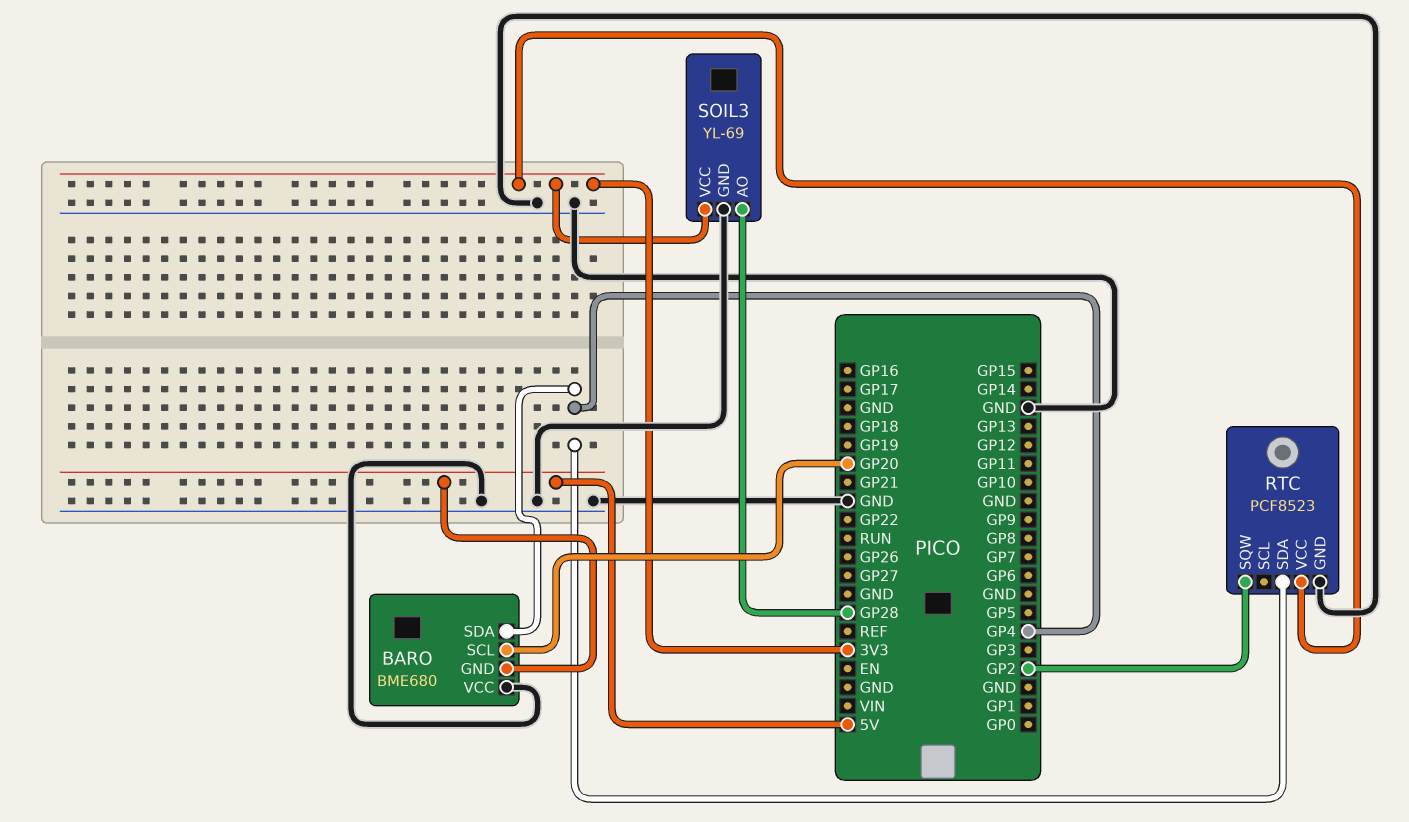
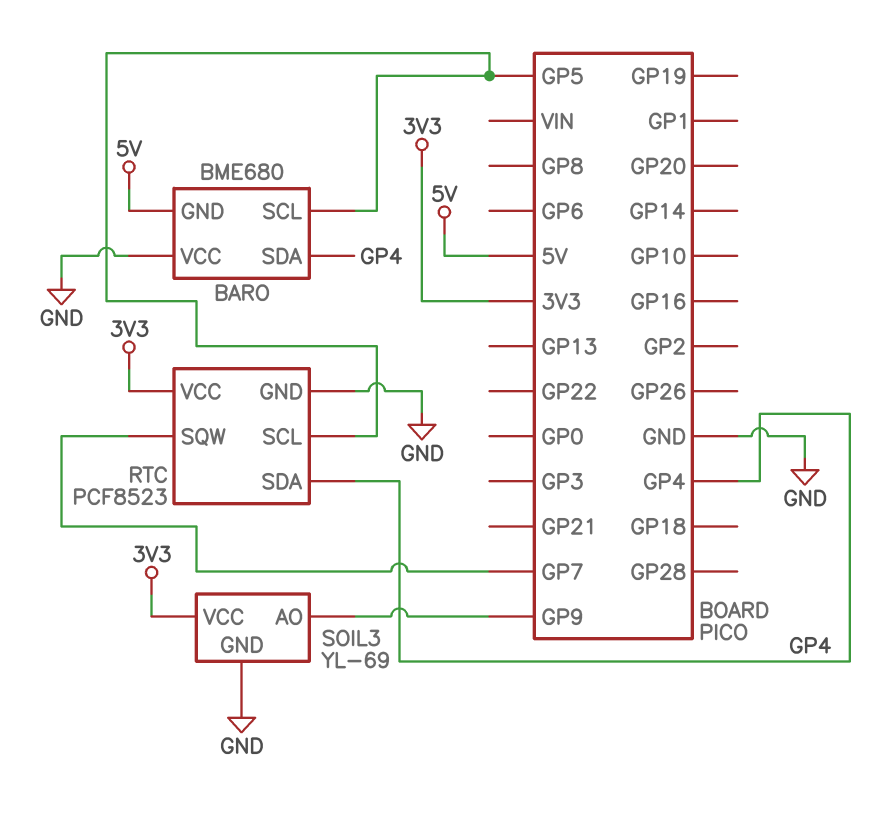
BARO pin SCL: GP20 -> GP5
RTC pin SCL: none -> GP5
RTC pin SQW: GP2 -> GP7
SOIL3 pin AO: GP28 -> GP9

